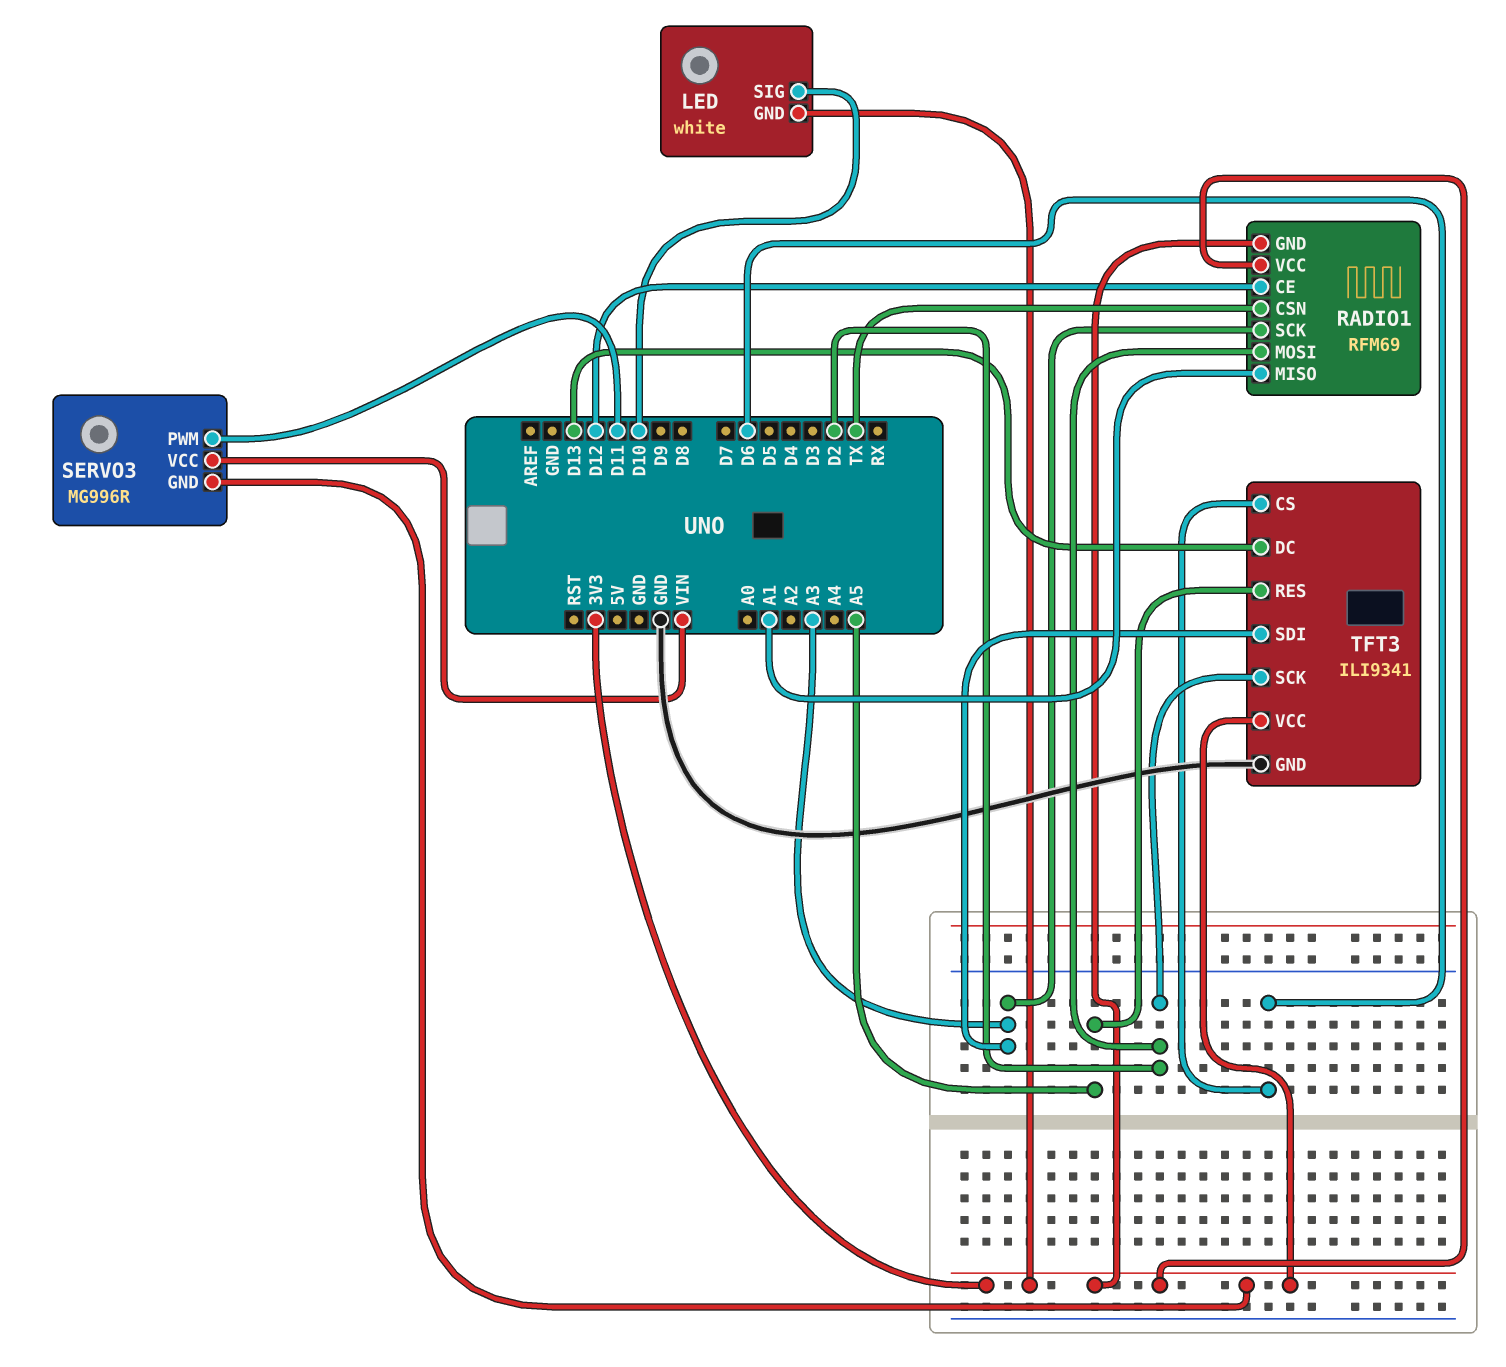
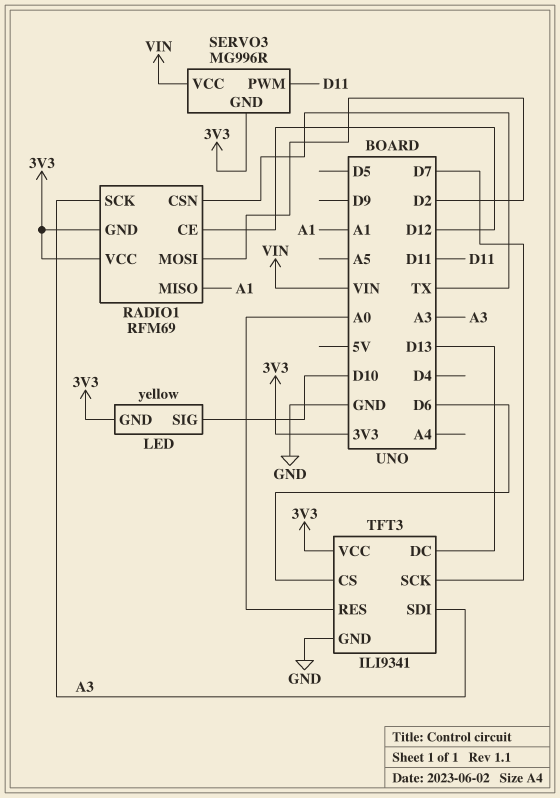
LED: white -> yellow
TFT3 pin RES: A5 -> A0
TFT3 pin SCK: D2 -> D7

